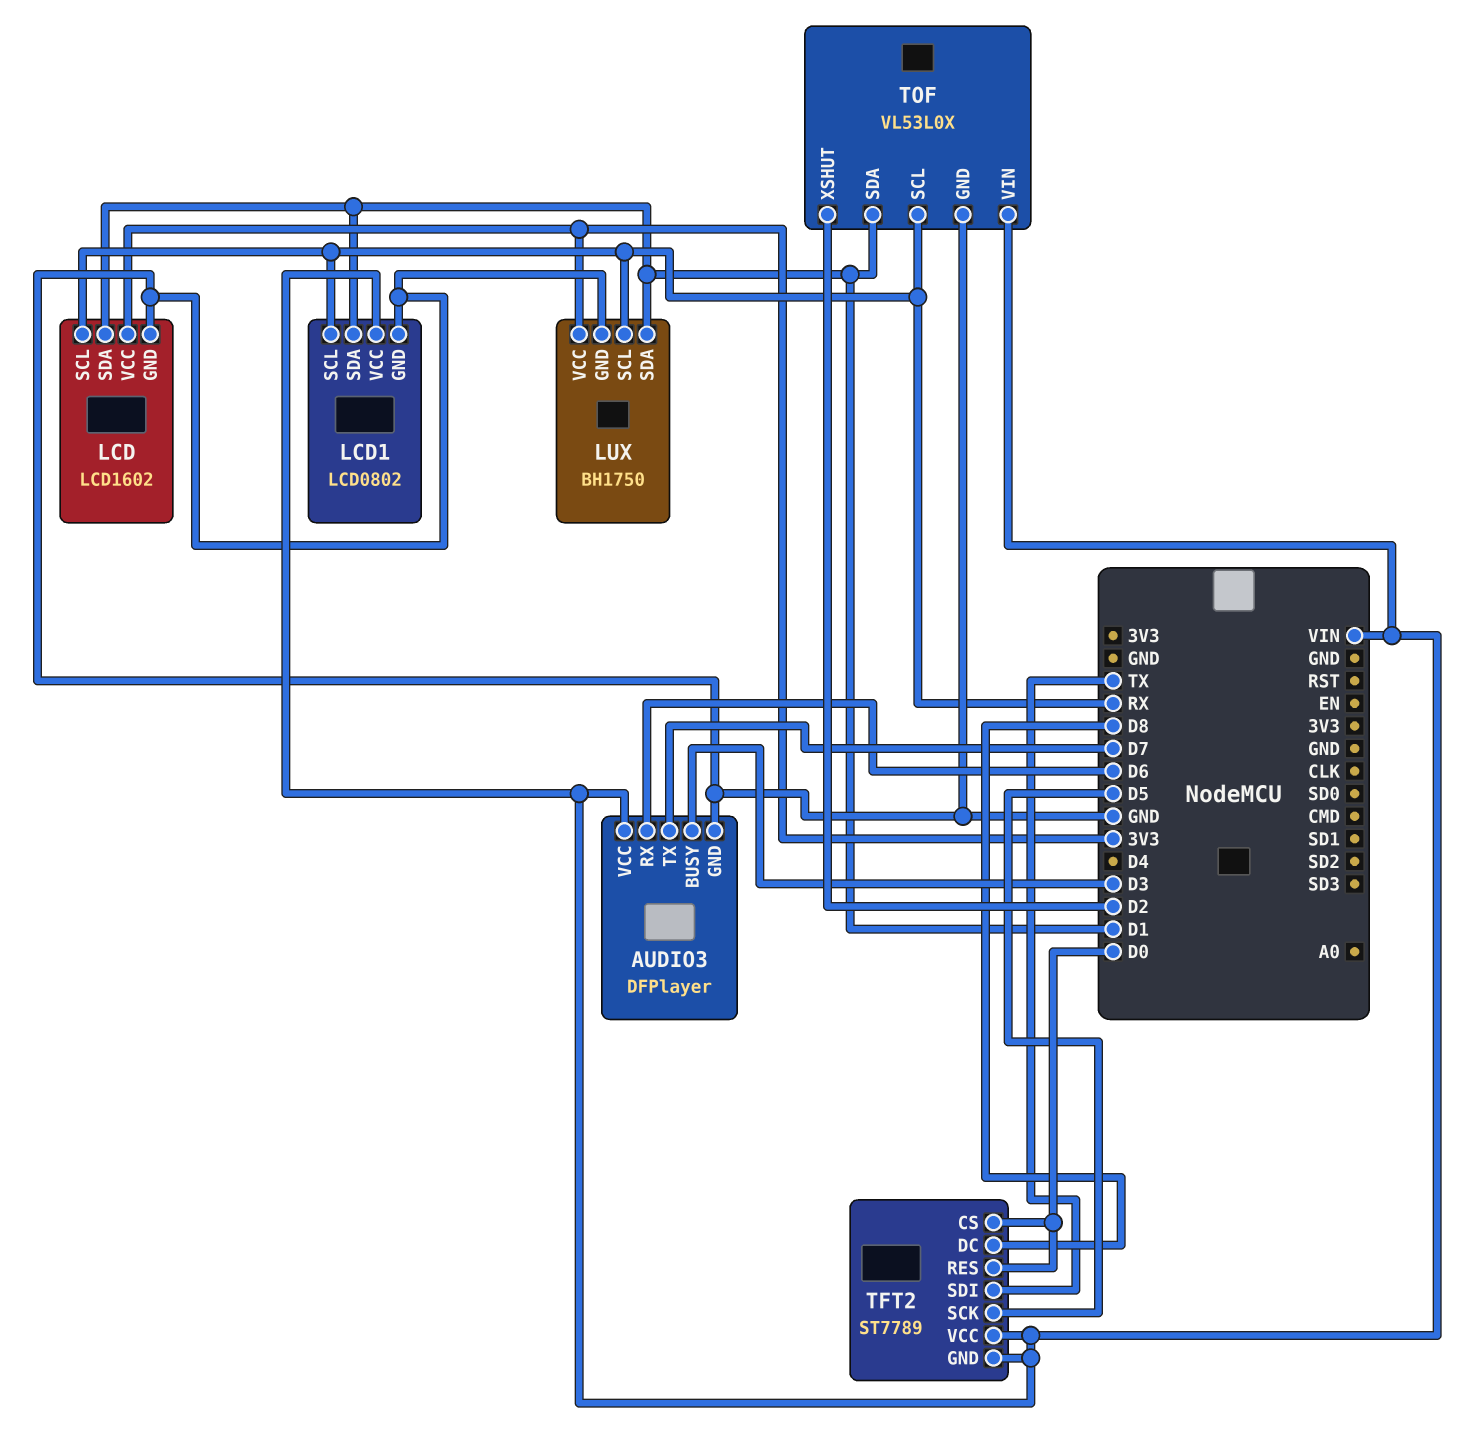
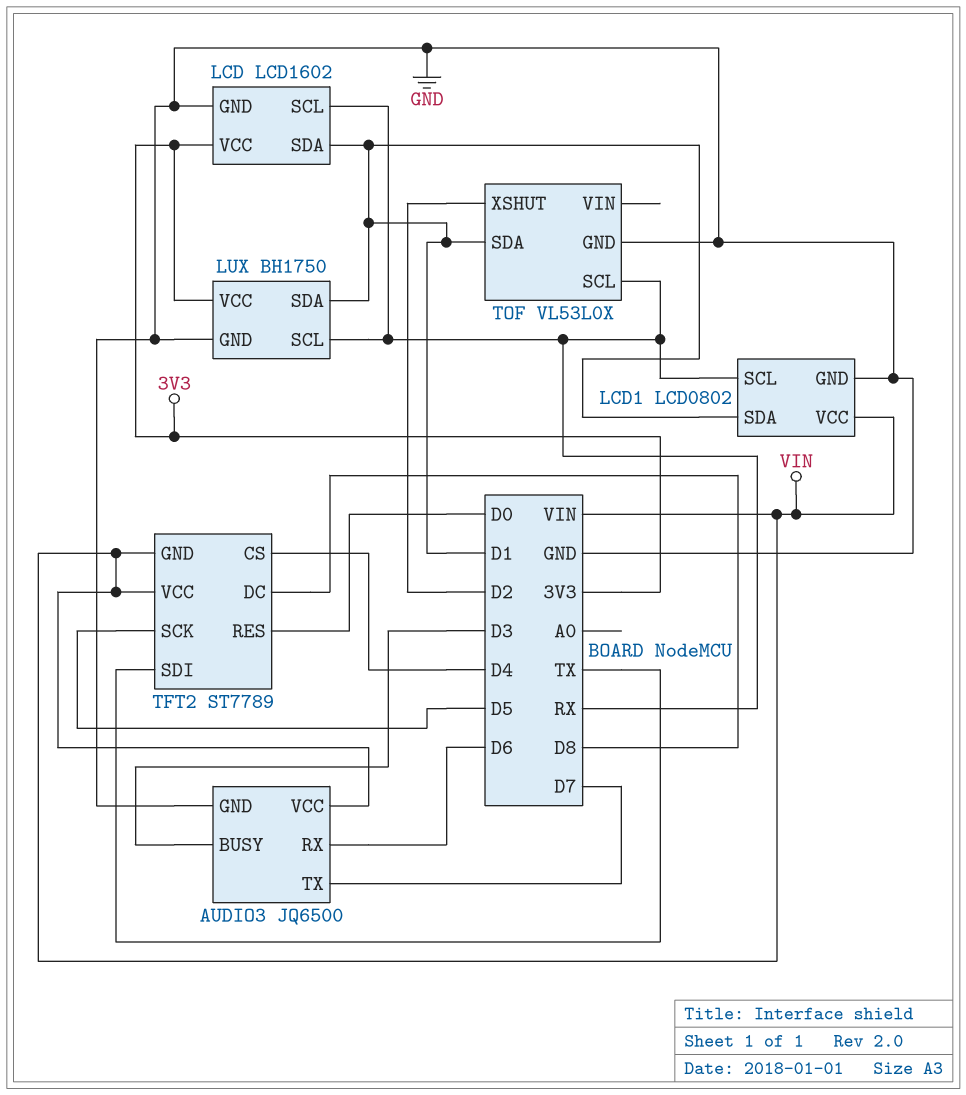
AUDIO3: DFPlayer -> JQ6500
TFT2 pin CS: D0 -> D4
TOF pin VIN: VIN -> none

